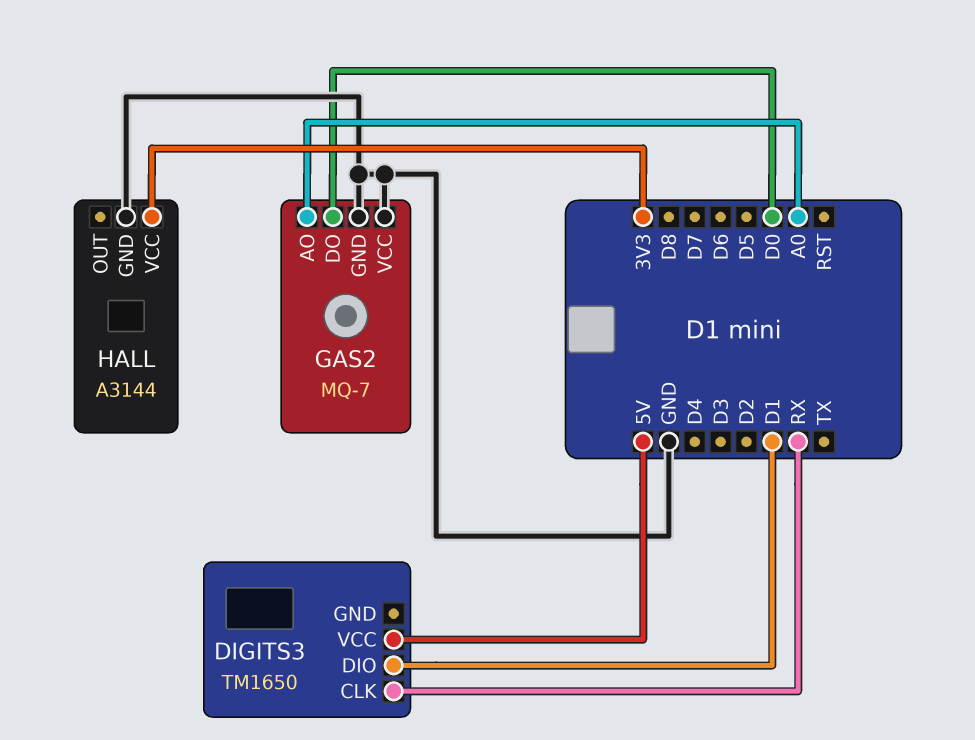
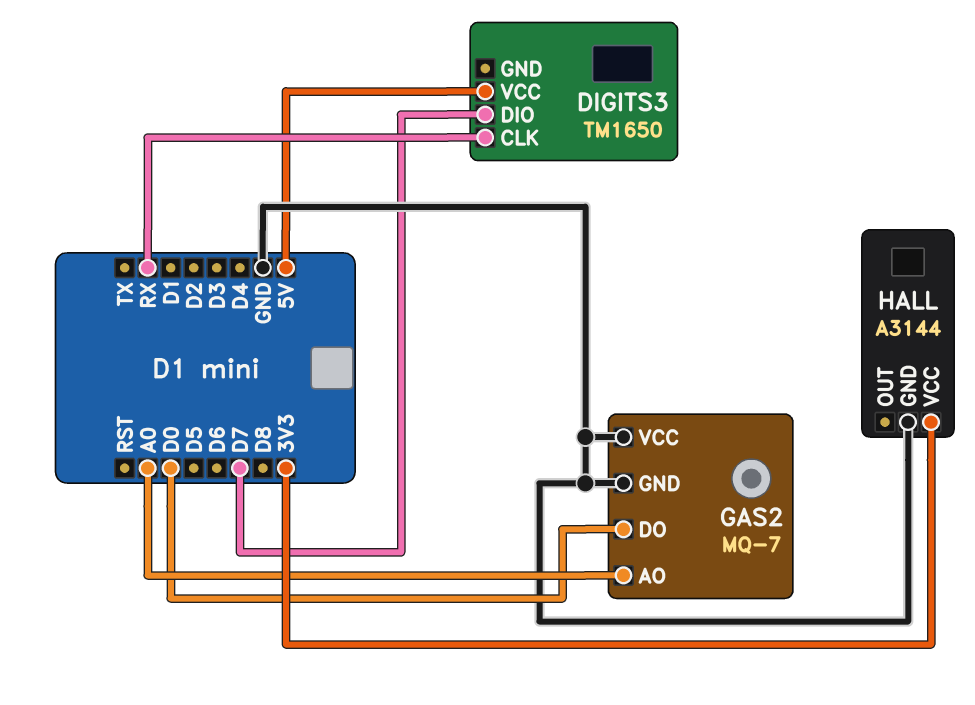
DIGITS3 pin DIO: D1 -> D7

